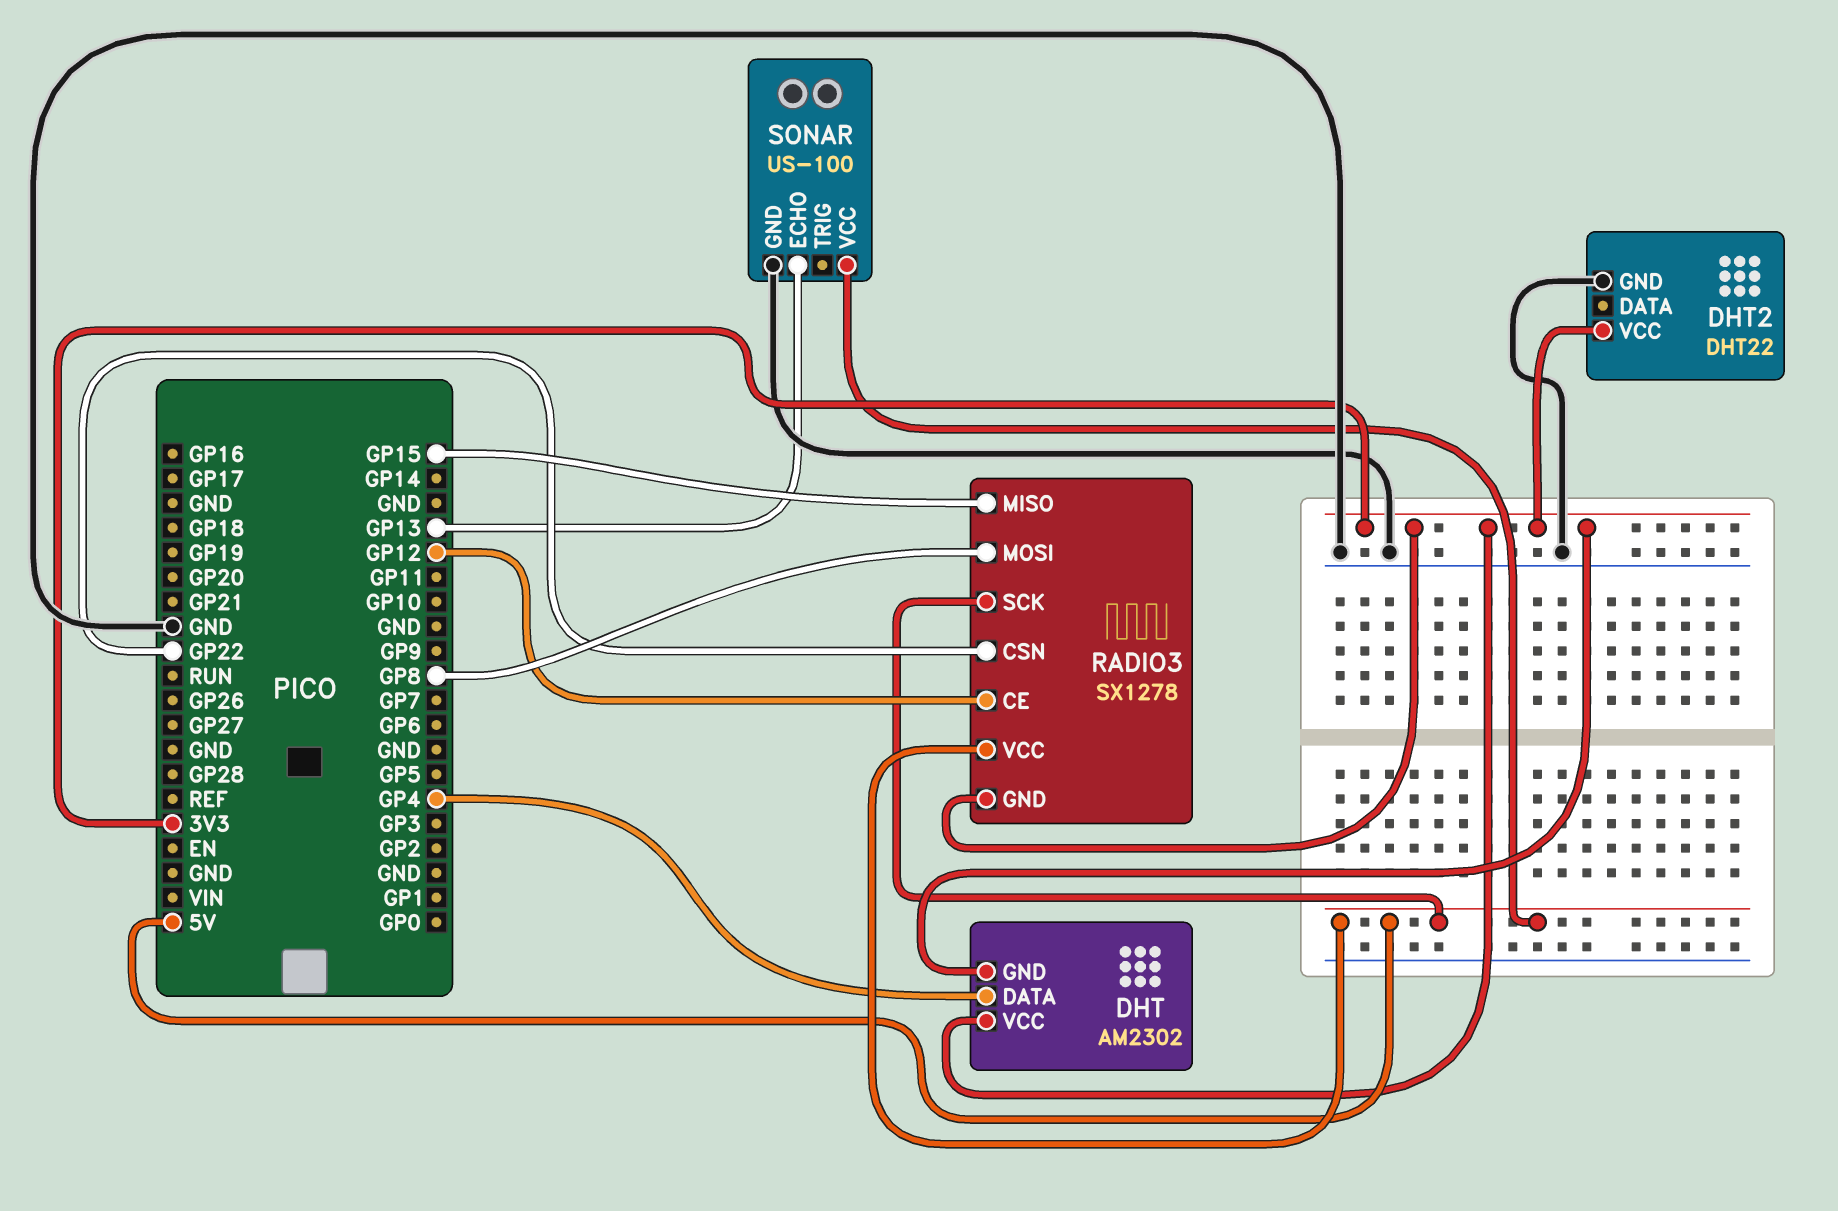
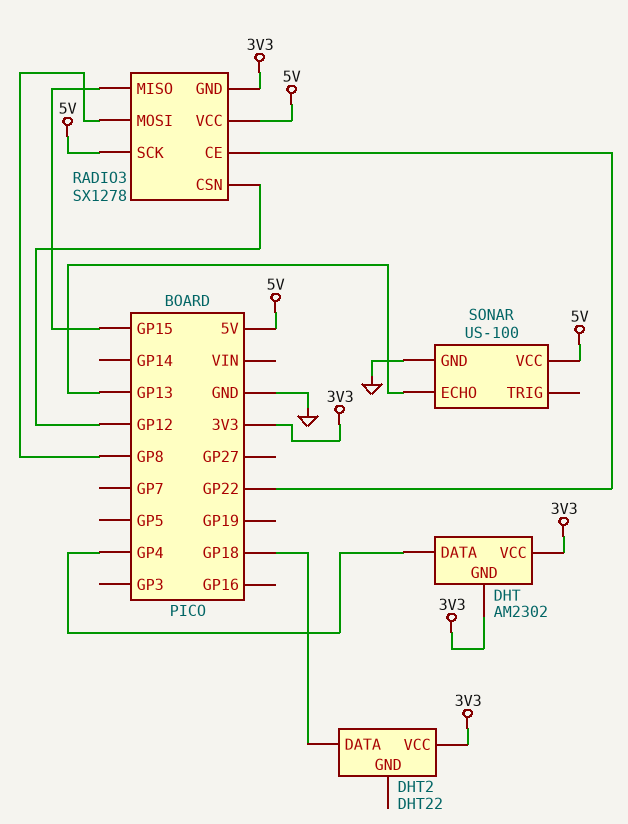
DHT2 pin DATA: none -> GP18
DHT2 pin GND: GND -> none
RADIO3 pin CE: GP12 -> GP22
RADIO3 pin CSN: GP22 -> GP12

